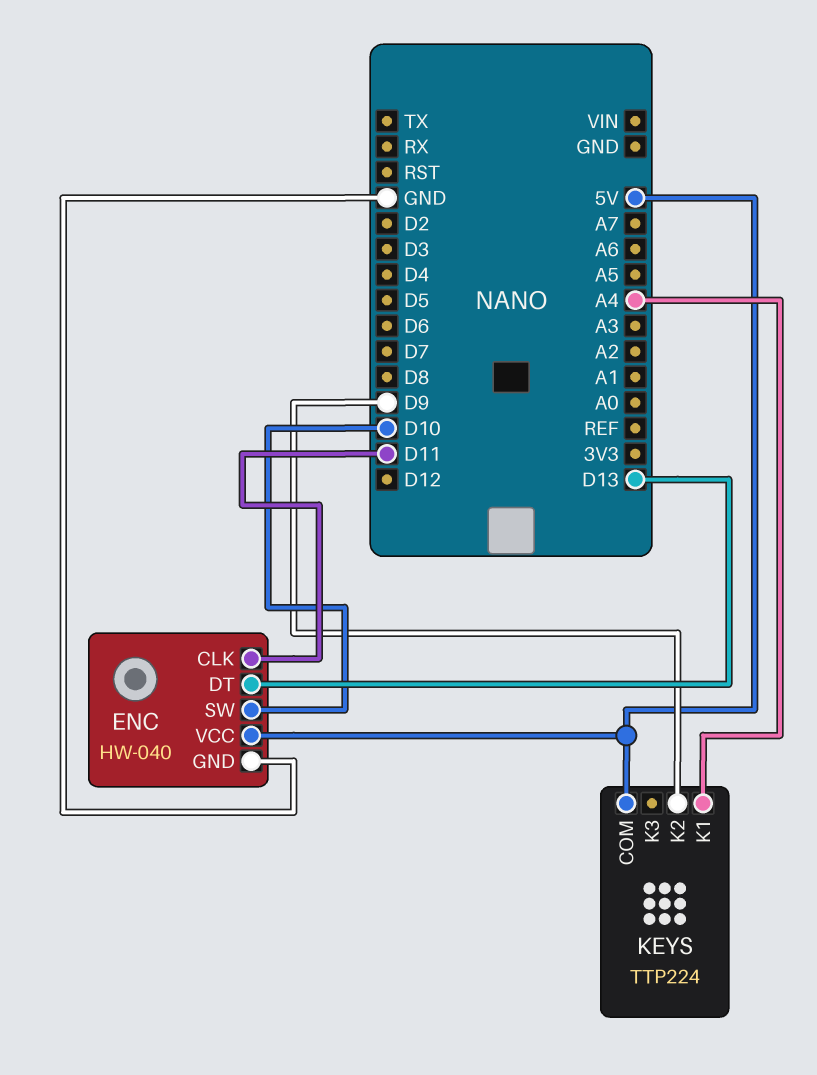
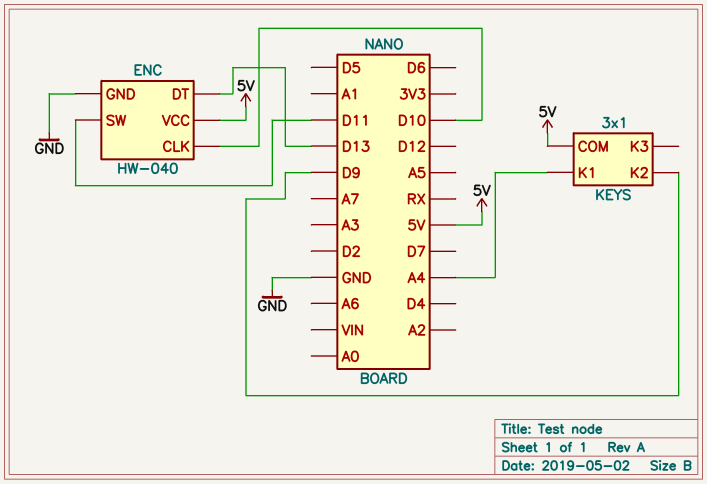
ENC pin CLK: D11 -> D10
ENC pin SW: D10 -> D11
KEYS: TTP224 -> 3x1

